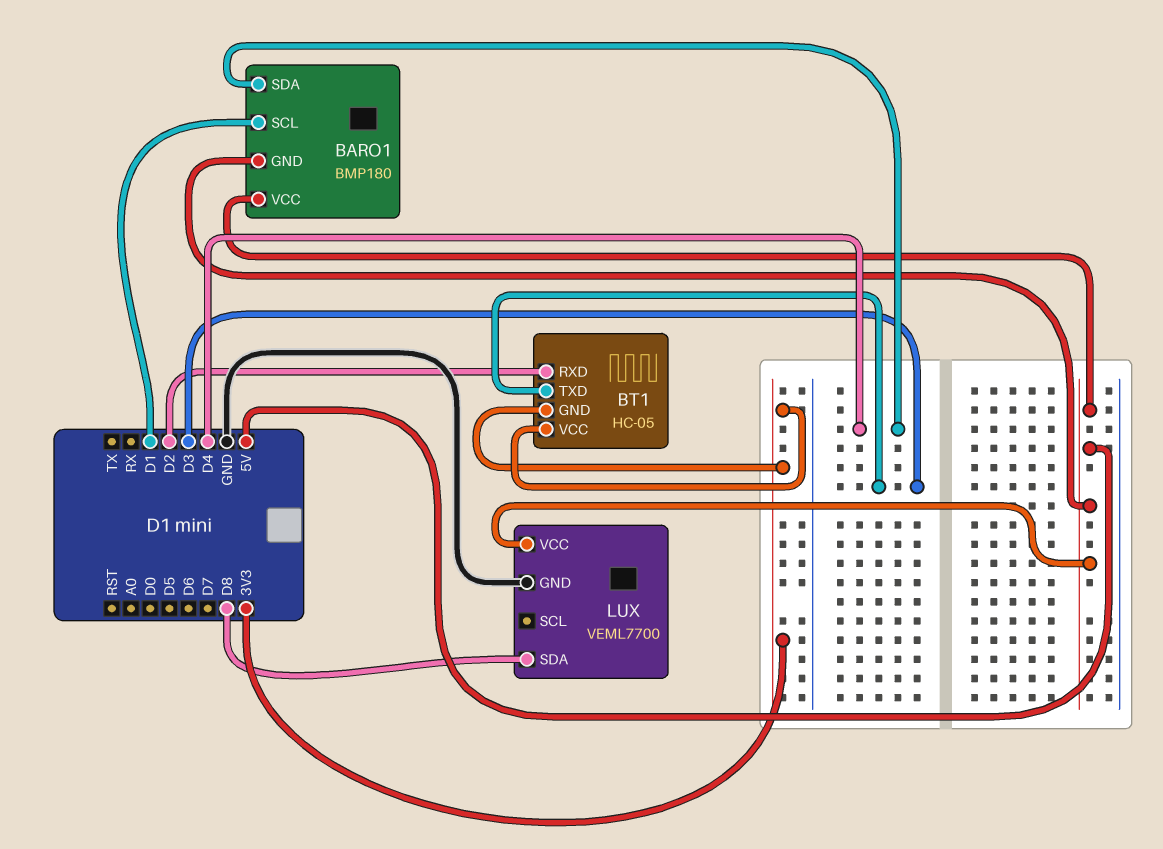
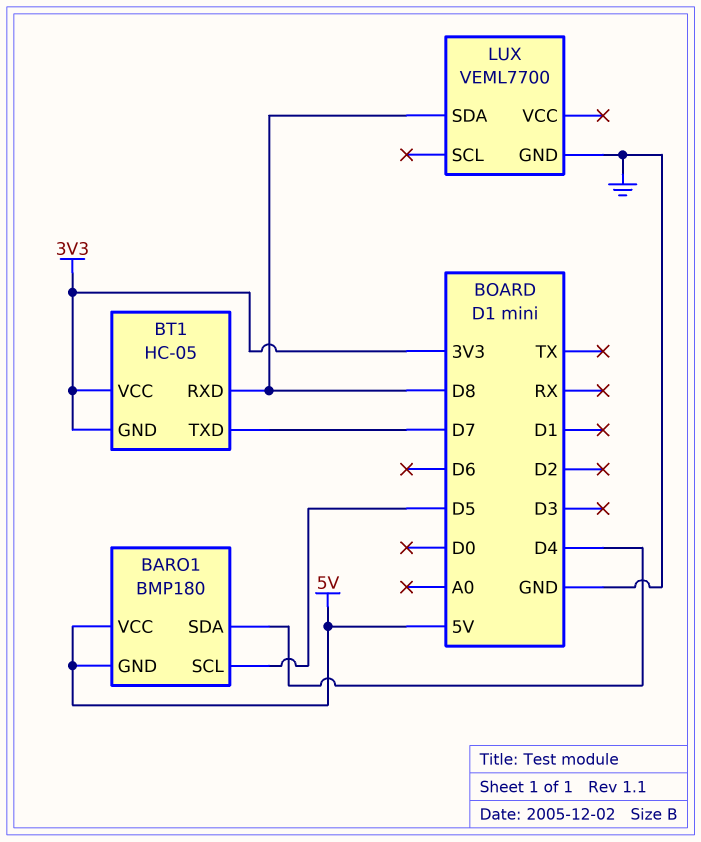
BARO1 pin SCL: D1 -> D5
BT1 pin RXD: D2 -> D8
BT1 pin TXD: D3 -> D7
LUX pin VCC: 5V -> none

